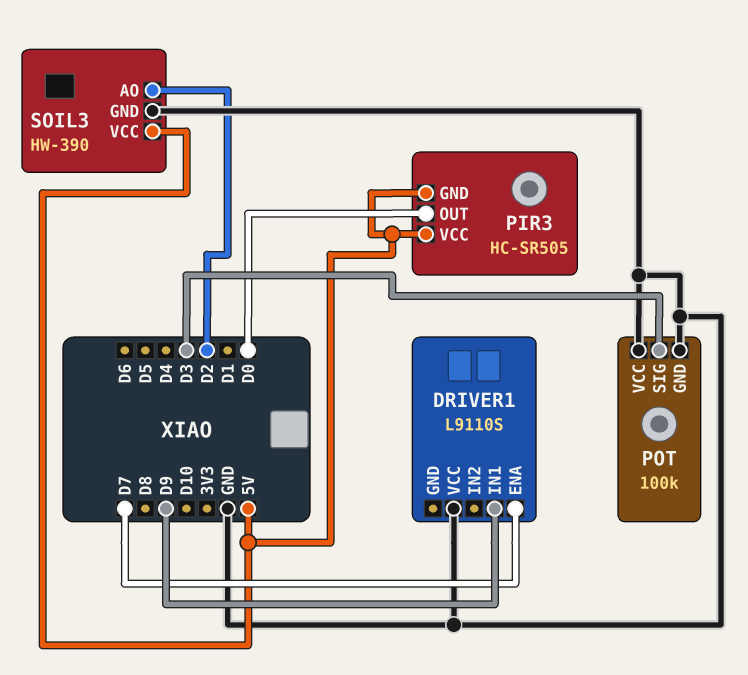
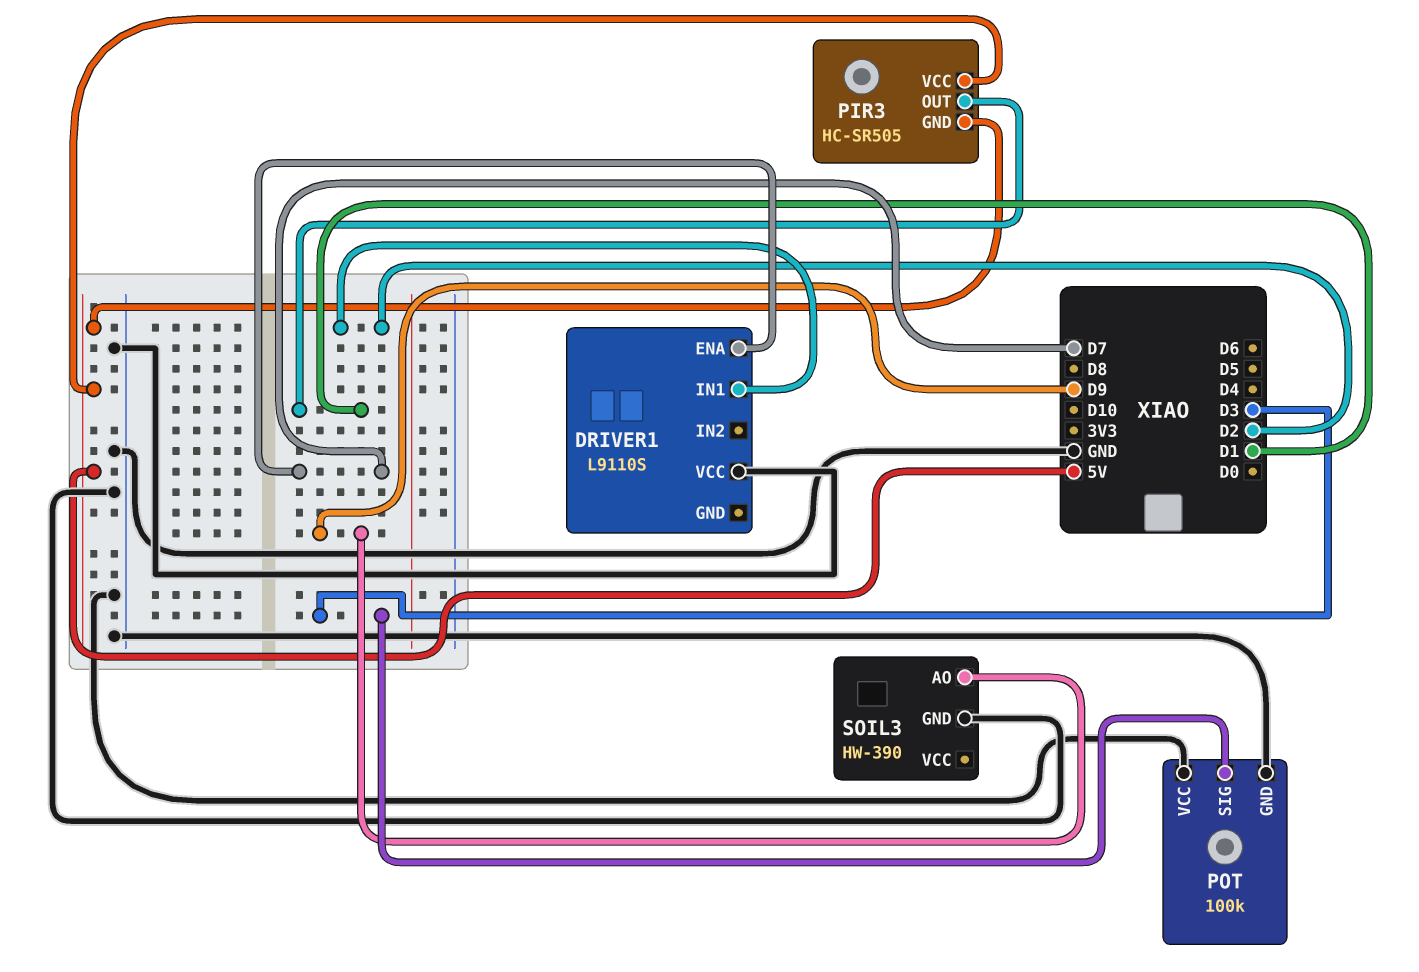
DRIVER1 pin IN1: D9 -> D2
PIR3 pin OUT: D0 -> D1
SOIL3 pin AO: D2 -> D9
SOIL3 pin VCC: 5V -> none

